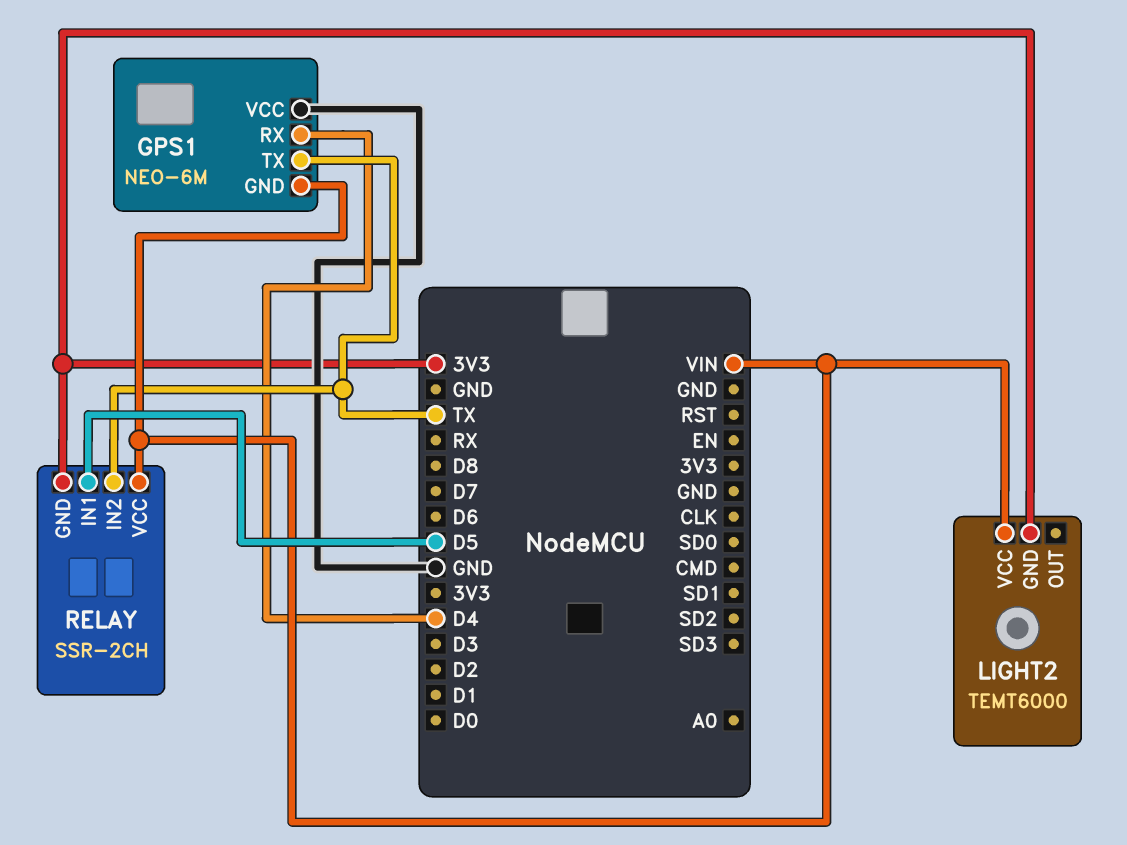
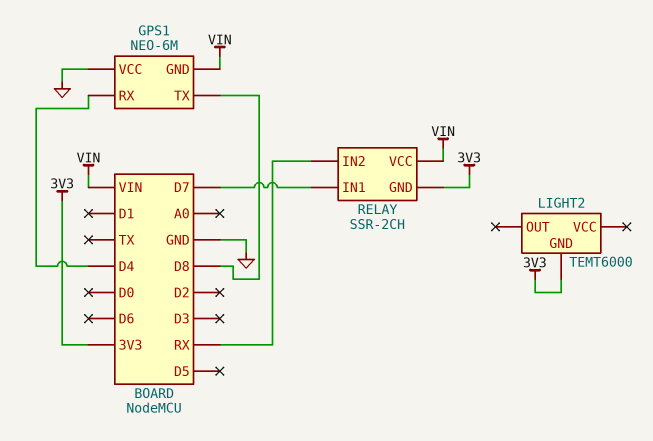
GPS1 pin TX: TX -> D8
LIGHT2 pin VCC: VIN -> none
RELAY pin IN1: D5 -> D7
RELAY pin IN2: TX -> RX

